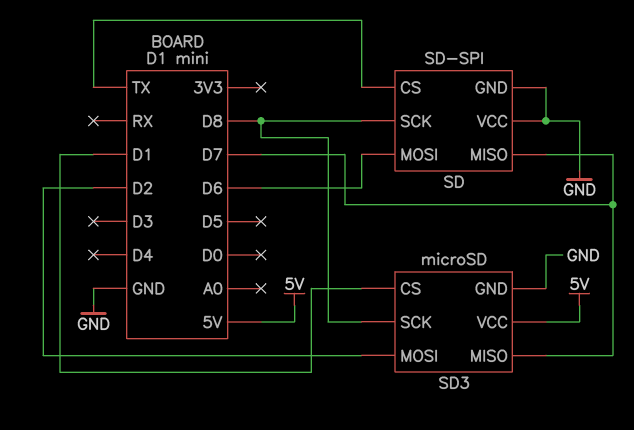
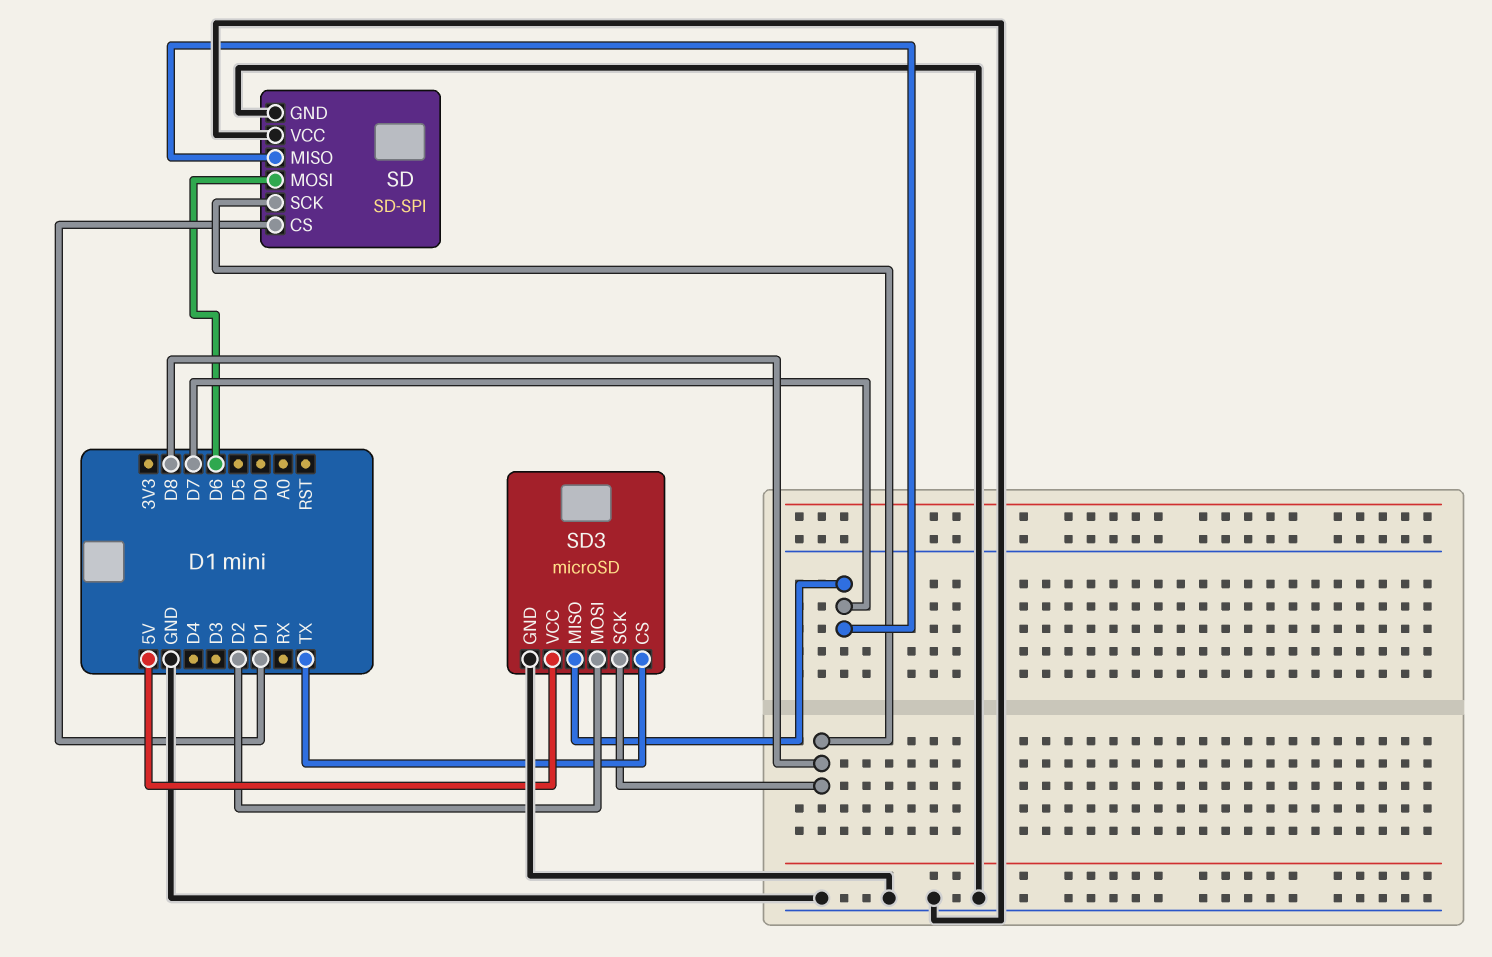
SD pin CS: TX -> D1
SD3 pin CS: D1 -> TX

